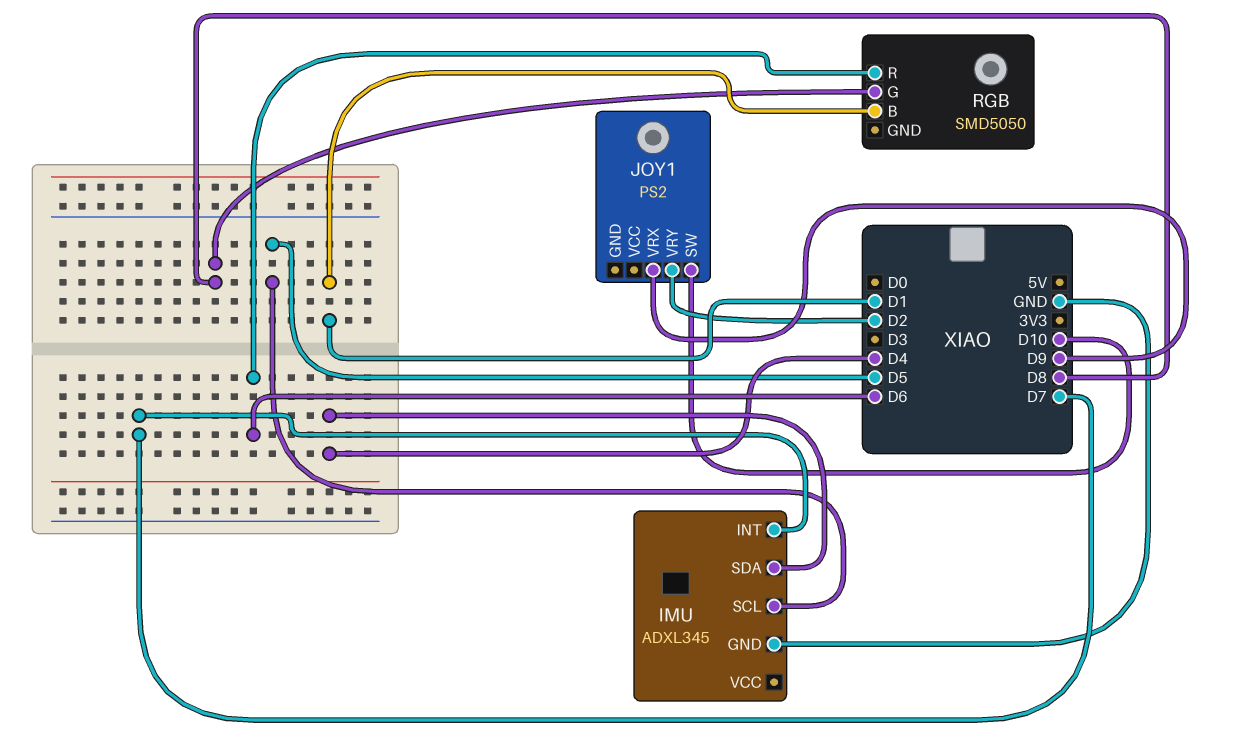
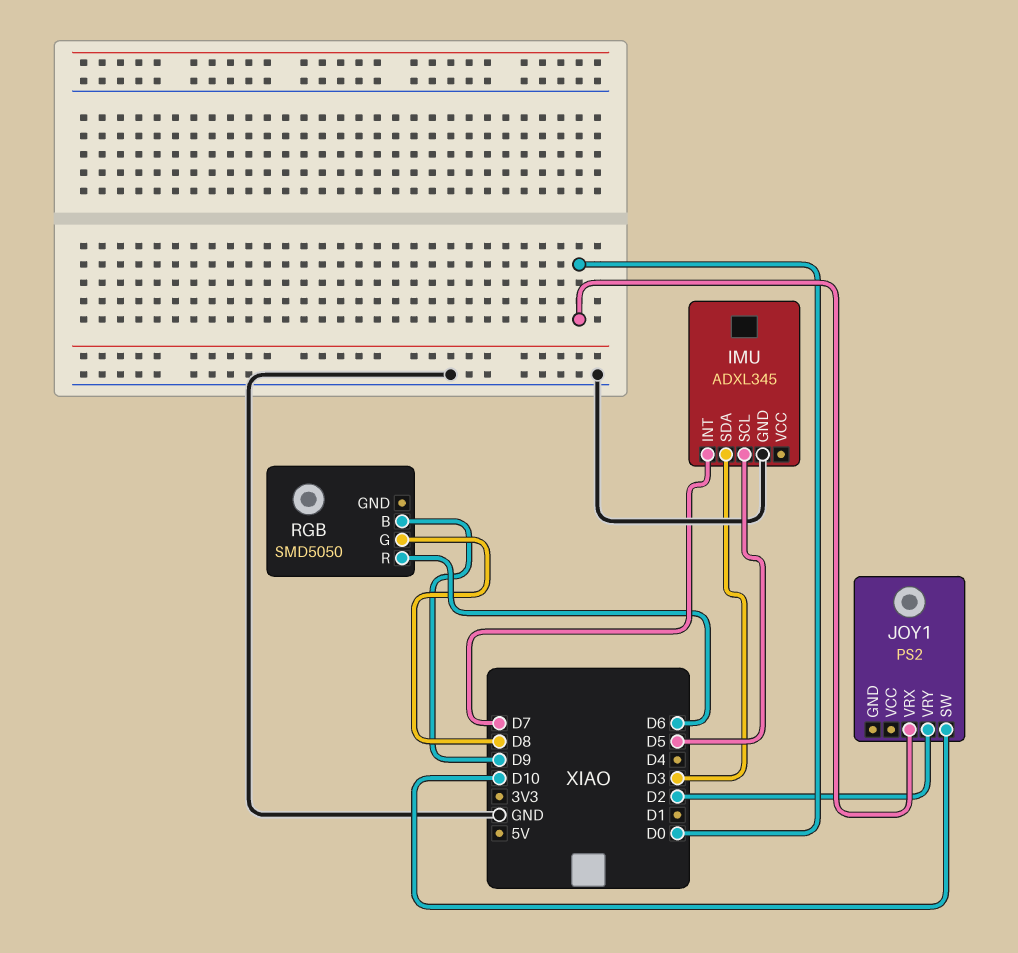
IMU pin SDA: D4 -> D3
JOY1 pin VRX: D9 -> D0
RGB pin B: D1 -> D9

